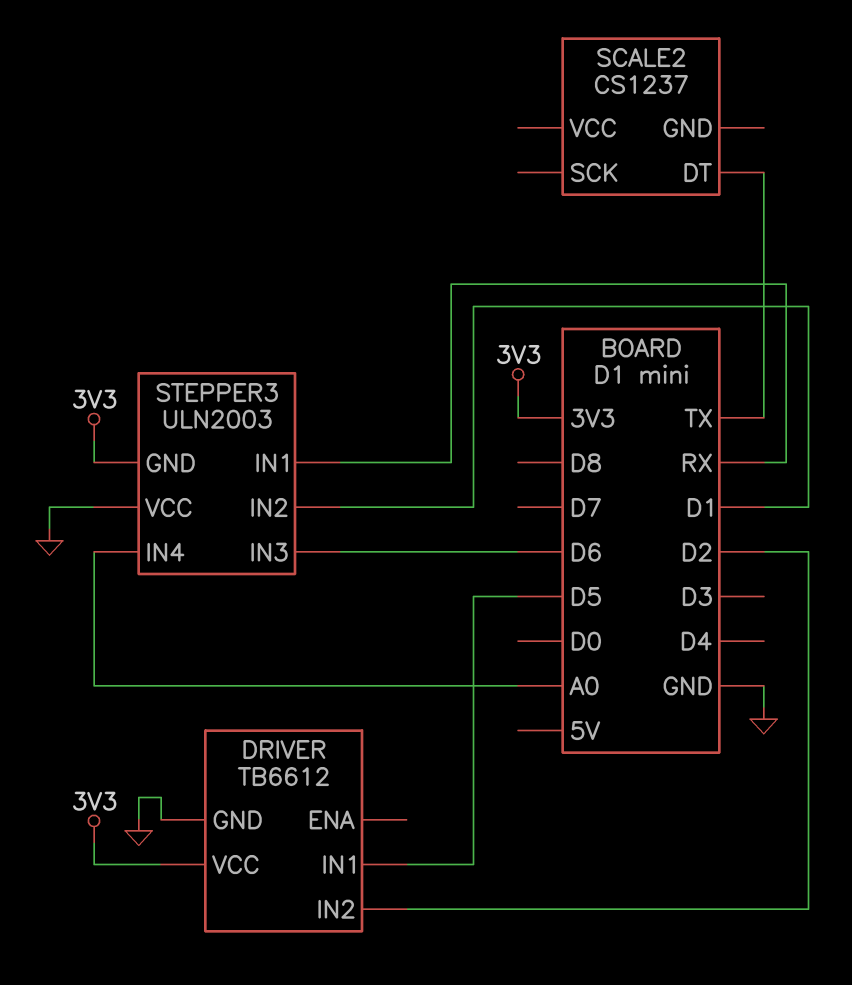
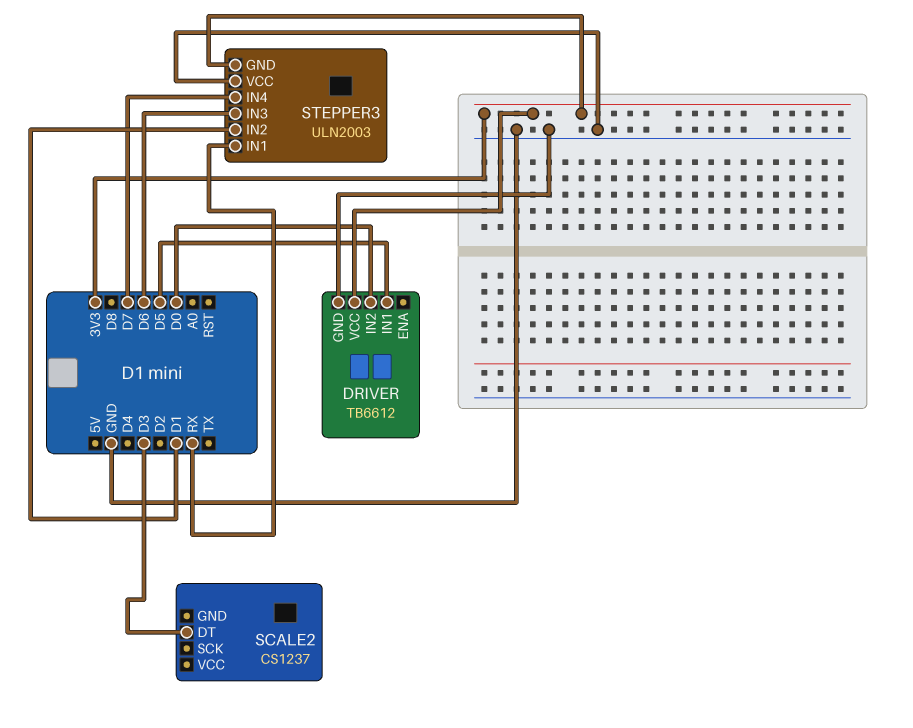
DRIVER pin IN2: D2 -> D0
SCALE2 pin DT: TX -> D3
STEPPER3 pin IN4: A0 -> D7

